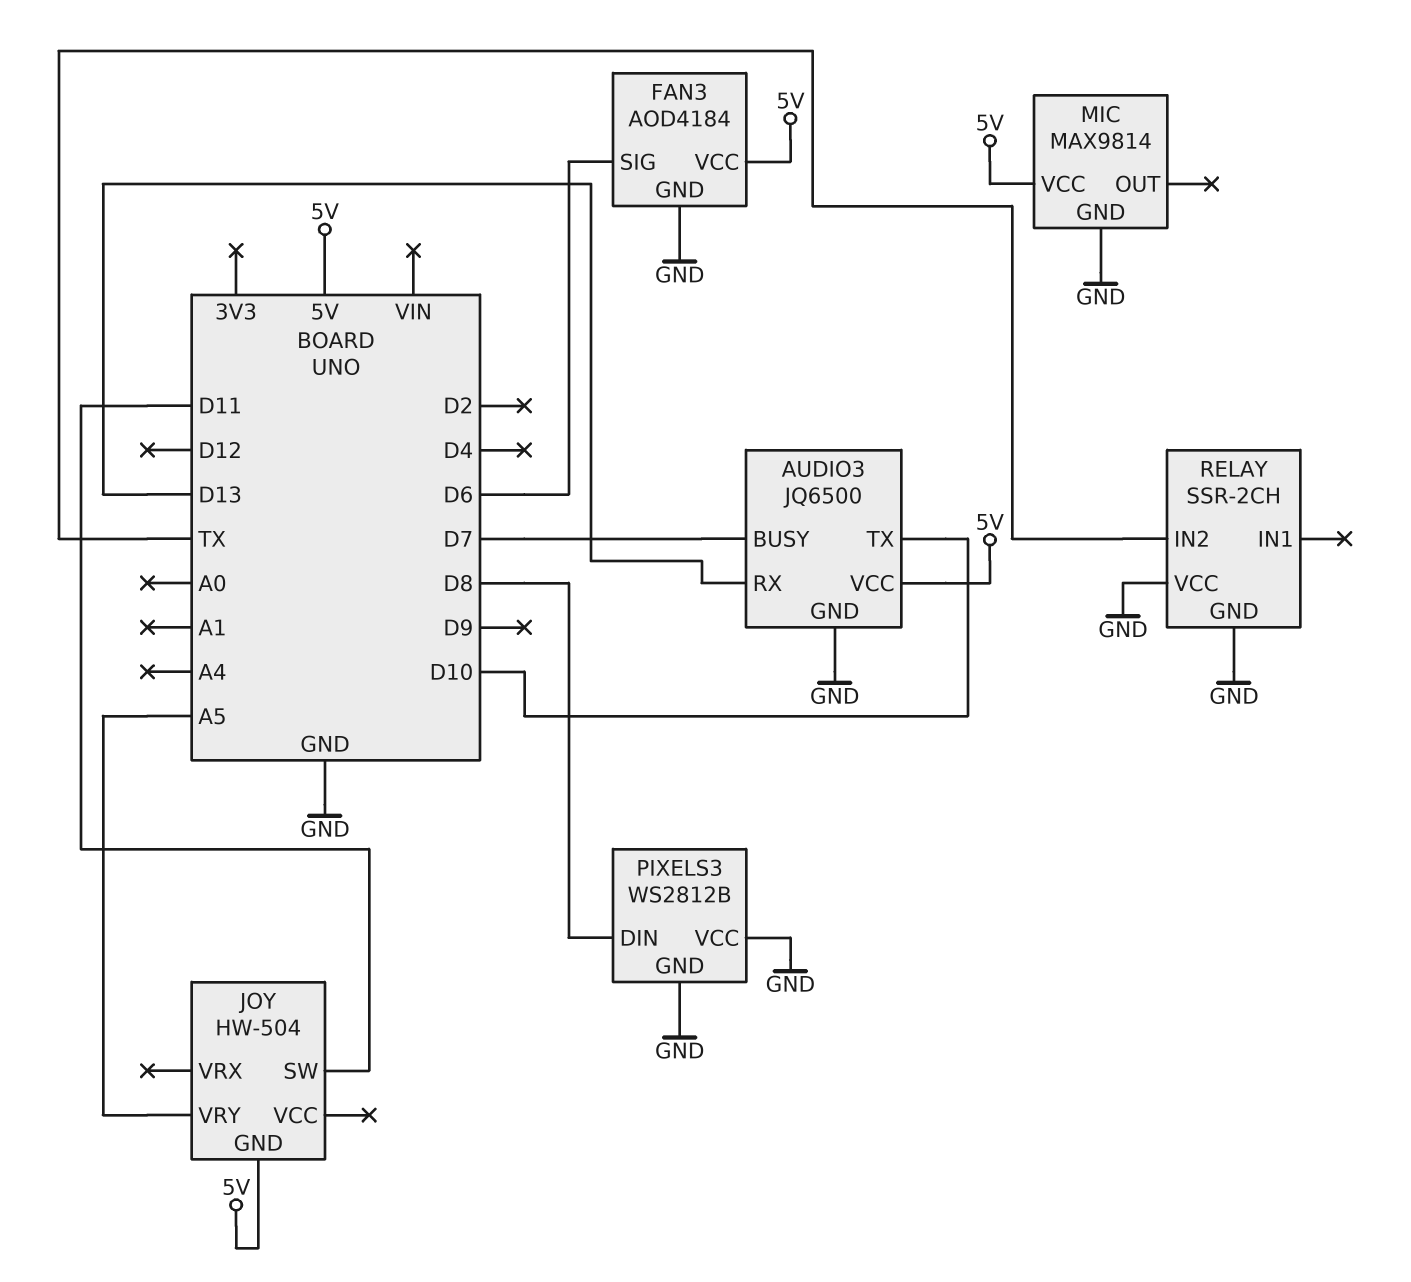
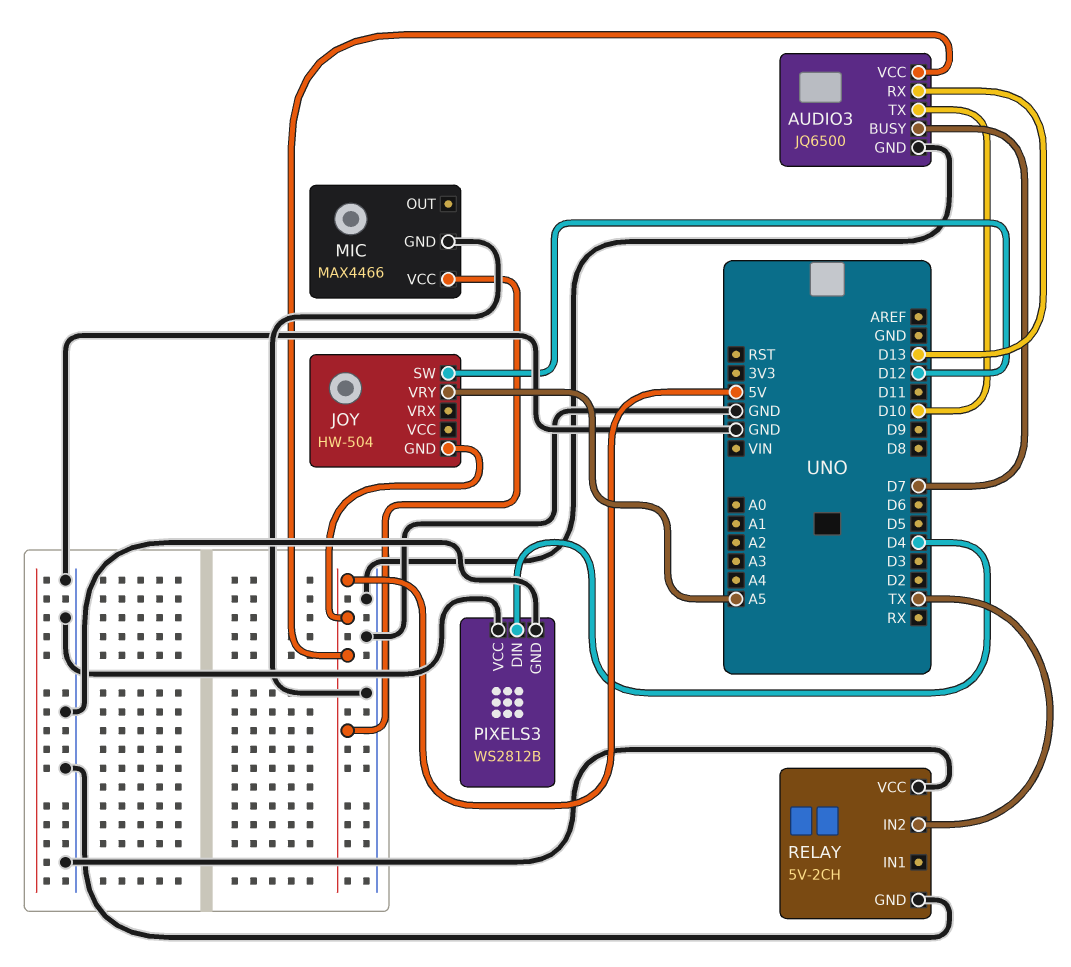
FAN3: AOD4184 -> none
FAN3 pin GND: GND -> none
FAN3 pin SIG: D6 -> none
FAN3 pin VCC: 5V -> none
JOY pin SW: D11 -> D12
MIC: MAX9814 -> MAX4466
PIXELS3 pin DIN: D8 -> D4
RELAY: SSR-2CH -> 5V-2CH

